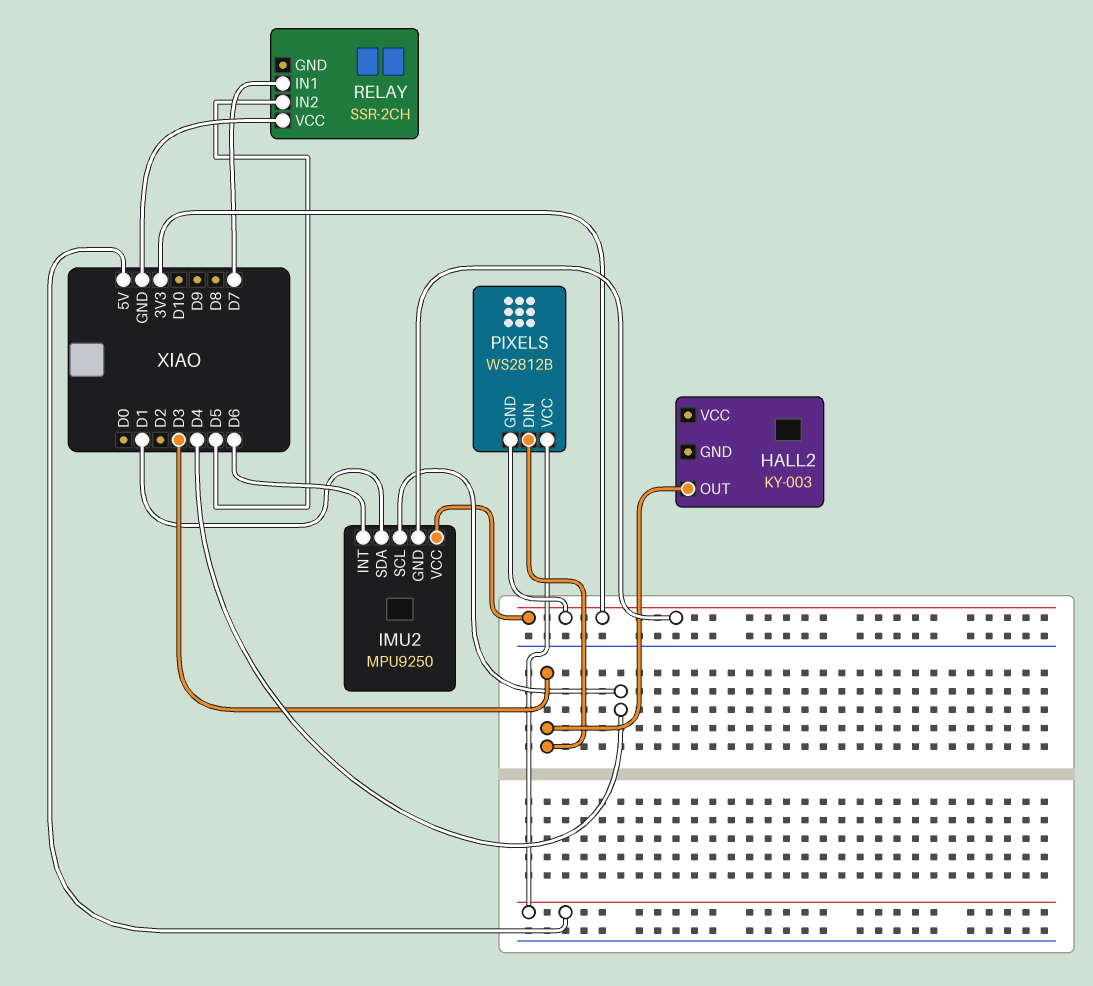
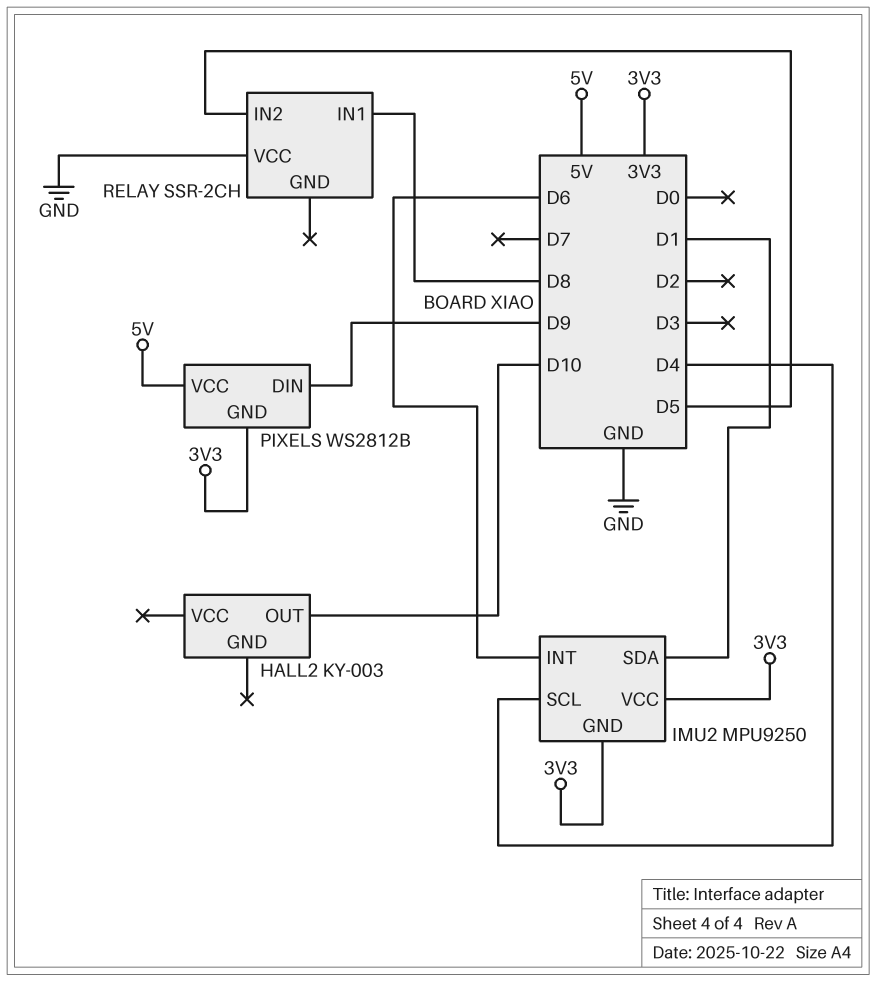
HALL2 pin OUT: D3 -> D10
PIXELS pin DIN: D3 -> D9
RELAY pin IN1: D7 -> D8

